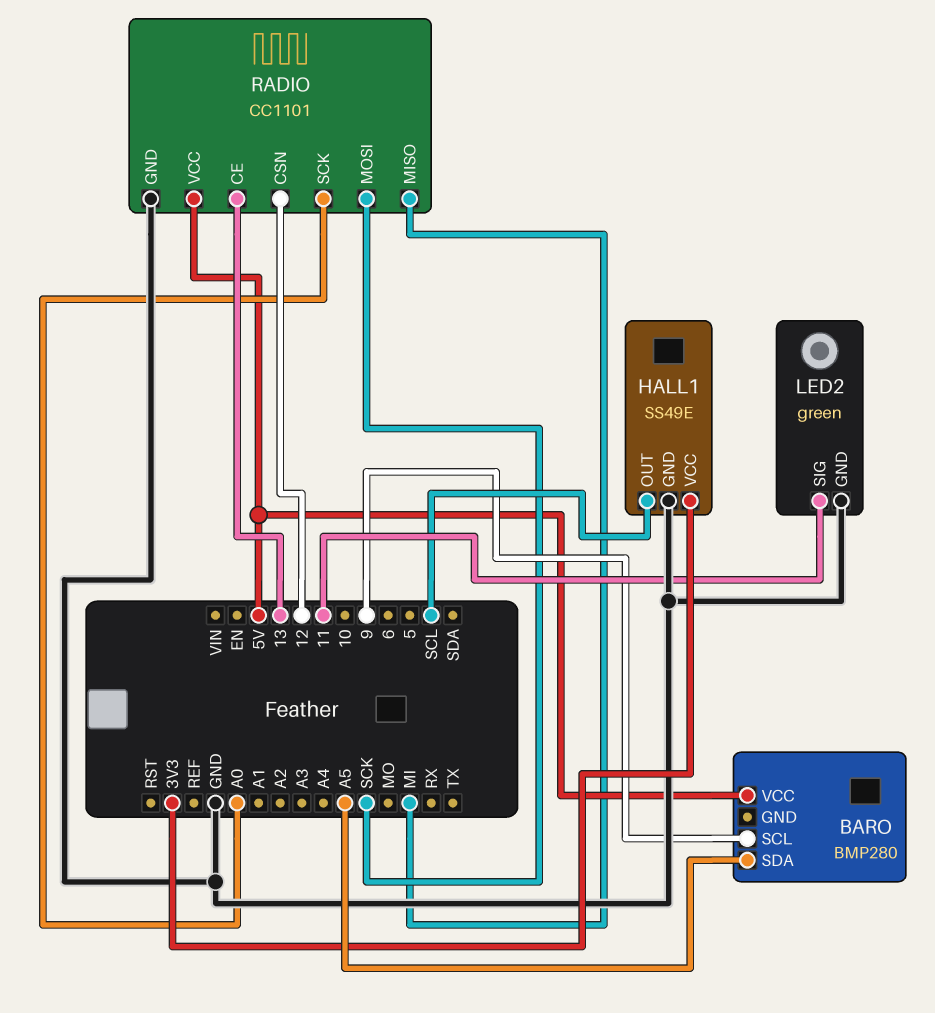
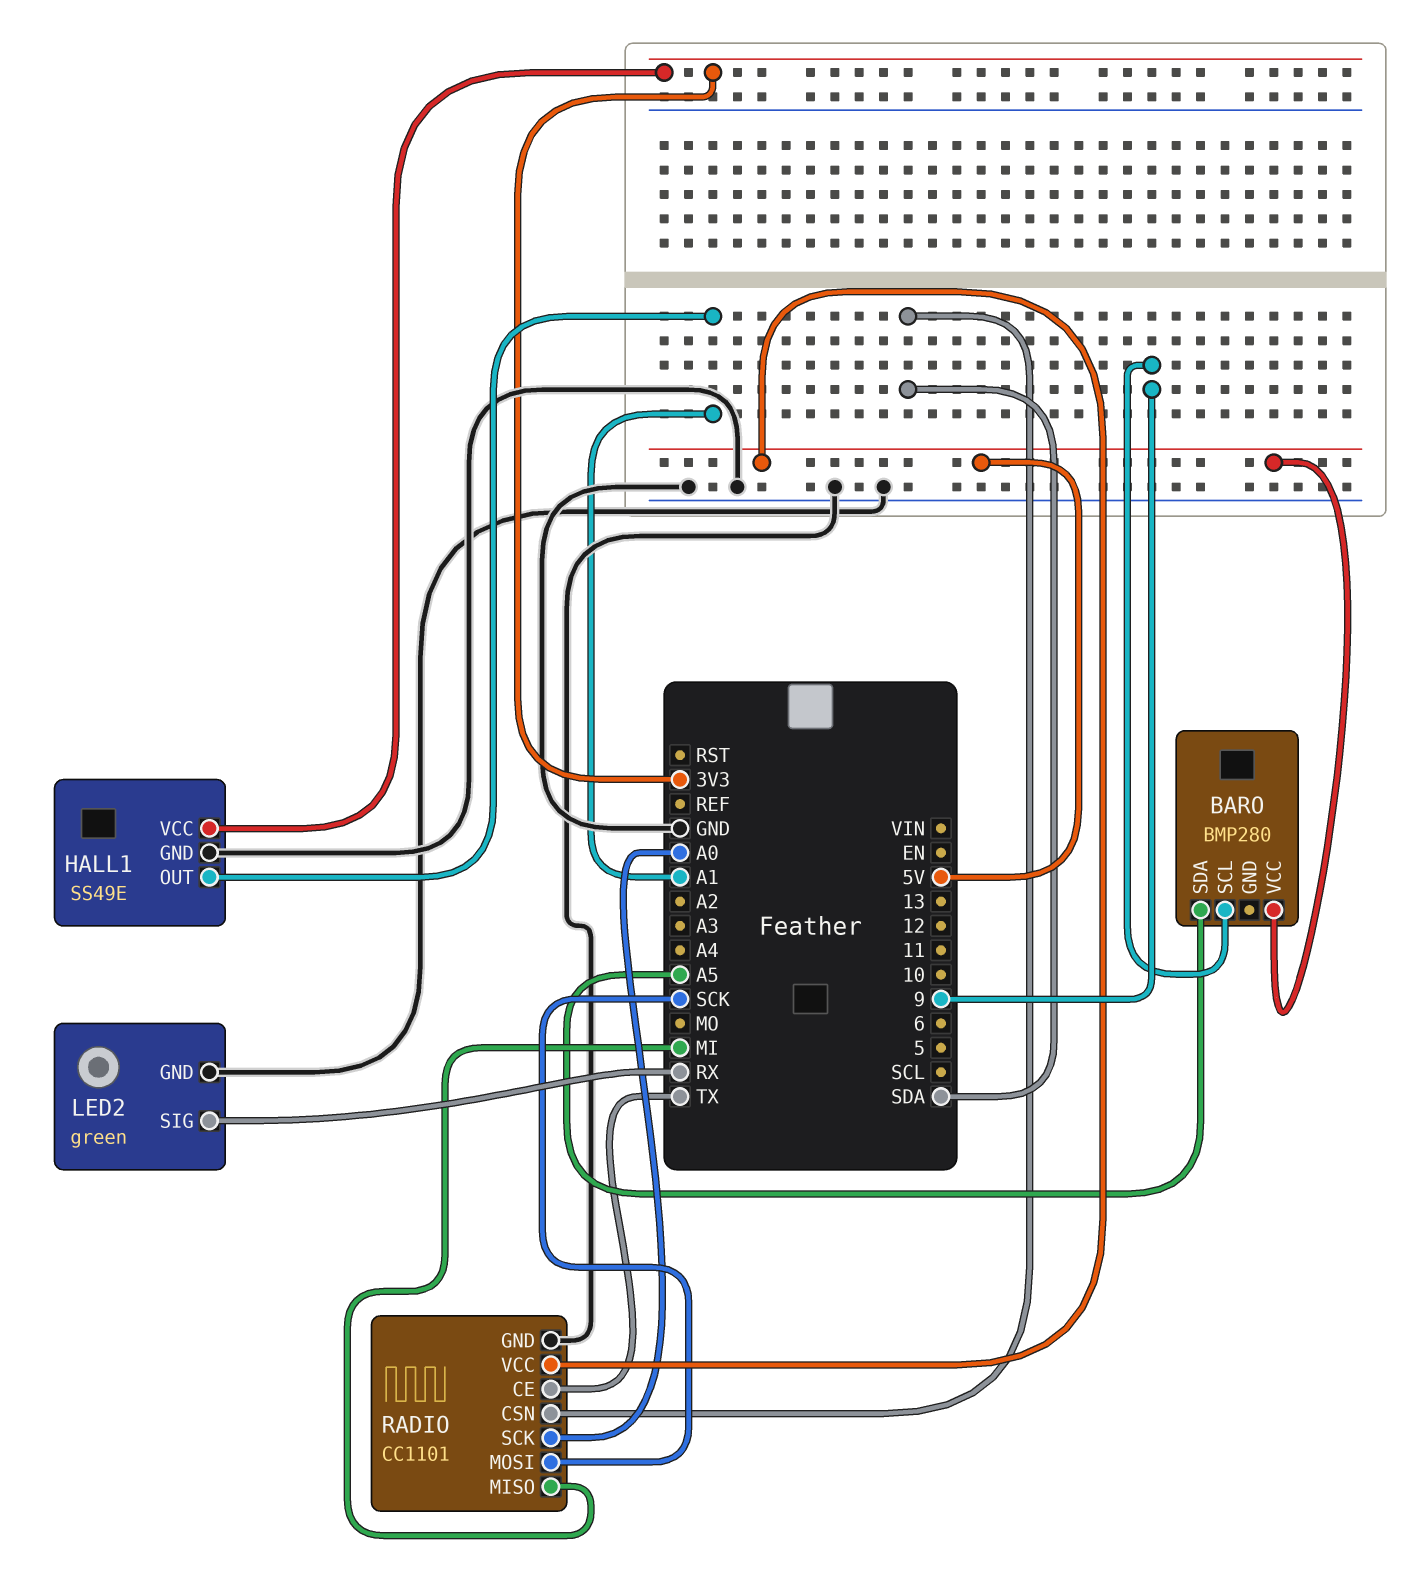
HALL1 pin OUT: SCL -> A1
LED2 pin SIG: 11 -> RX
RADIO pin CE: 13 -> TX
RADIO pin CSN: 12 -> SDA

